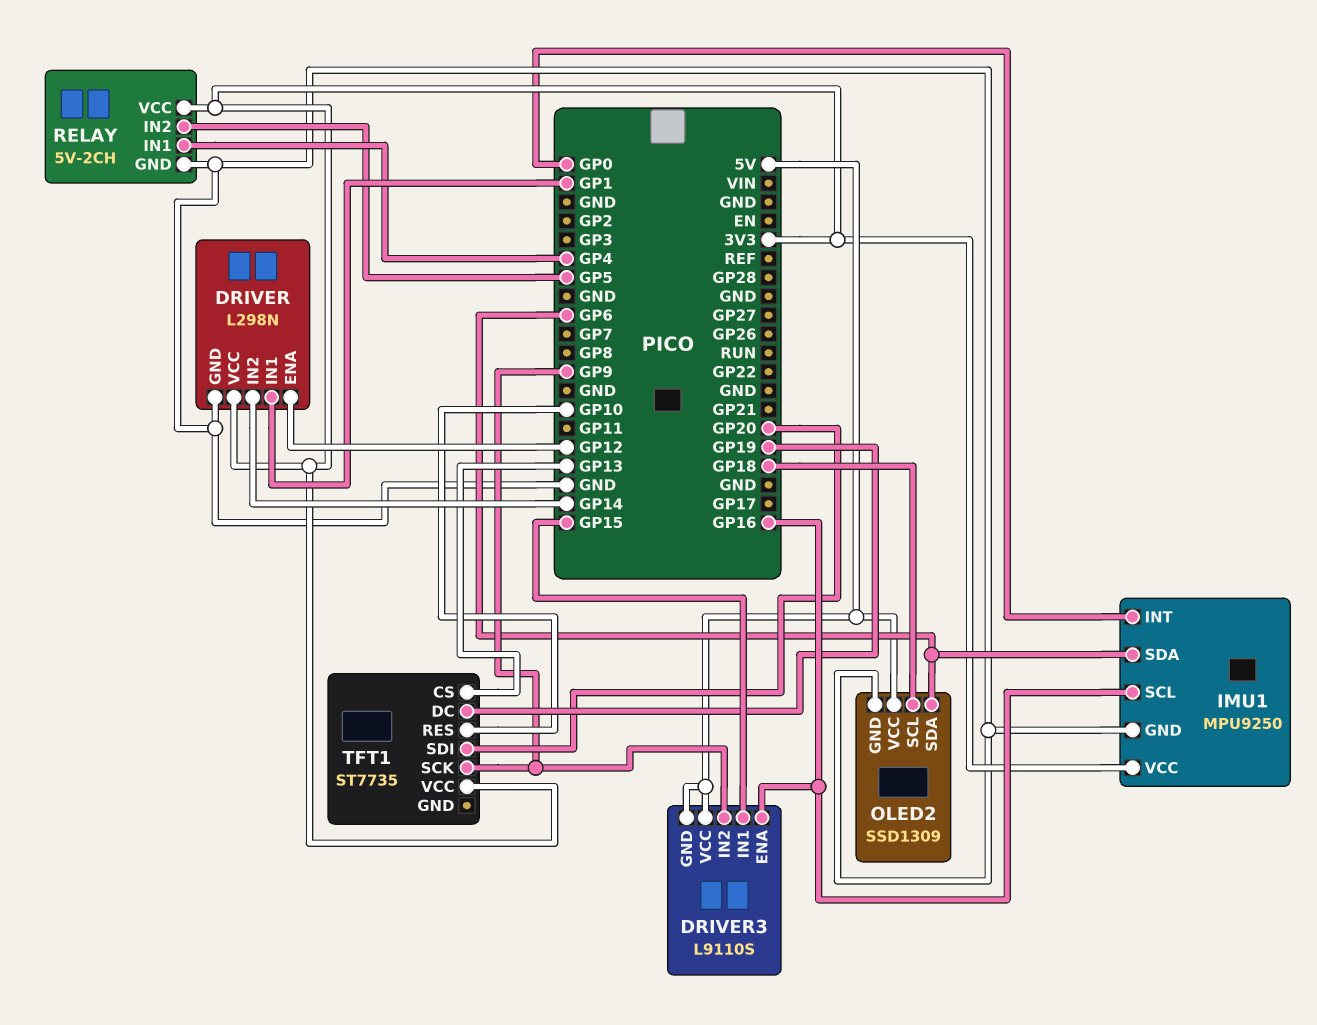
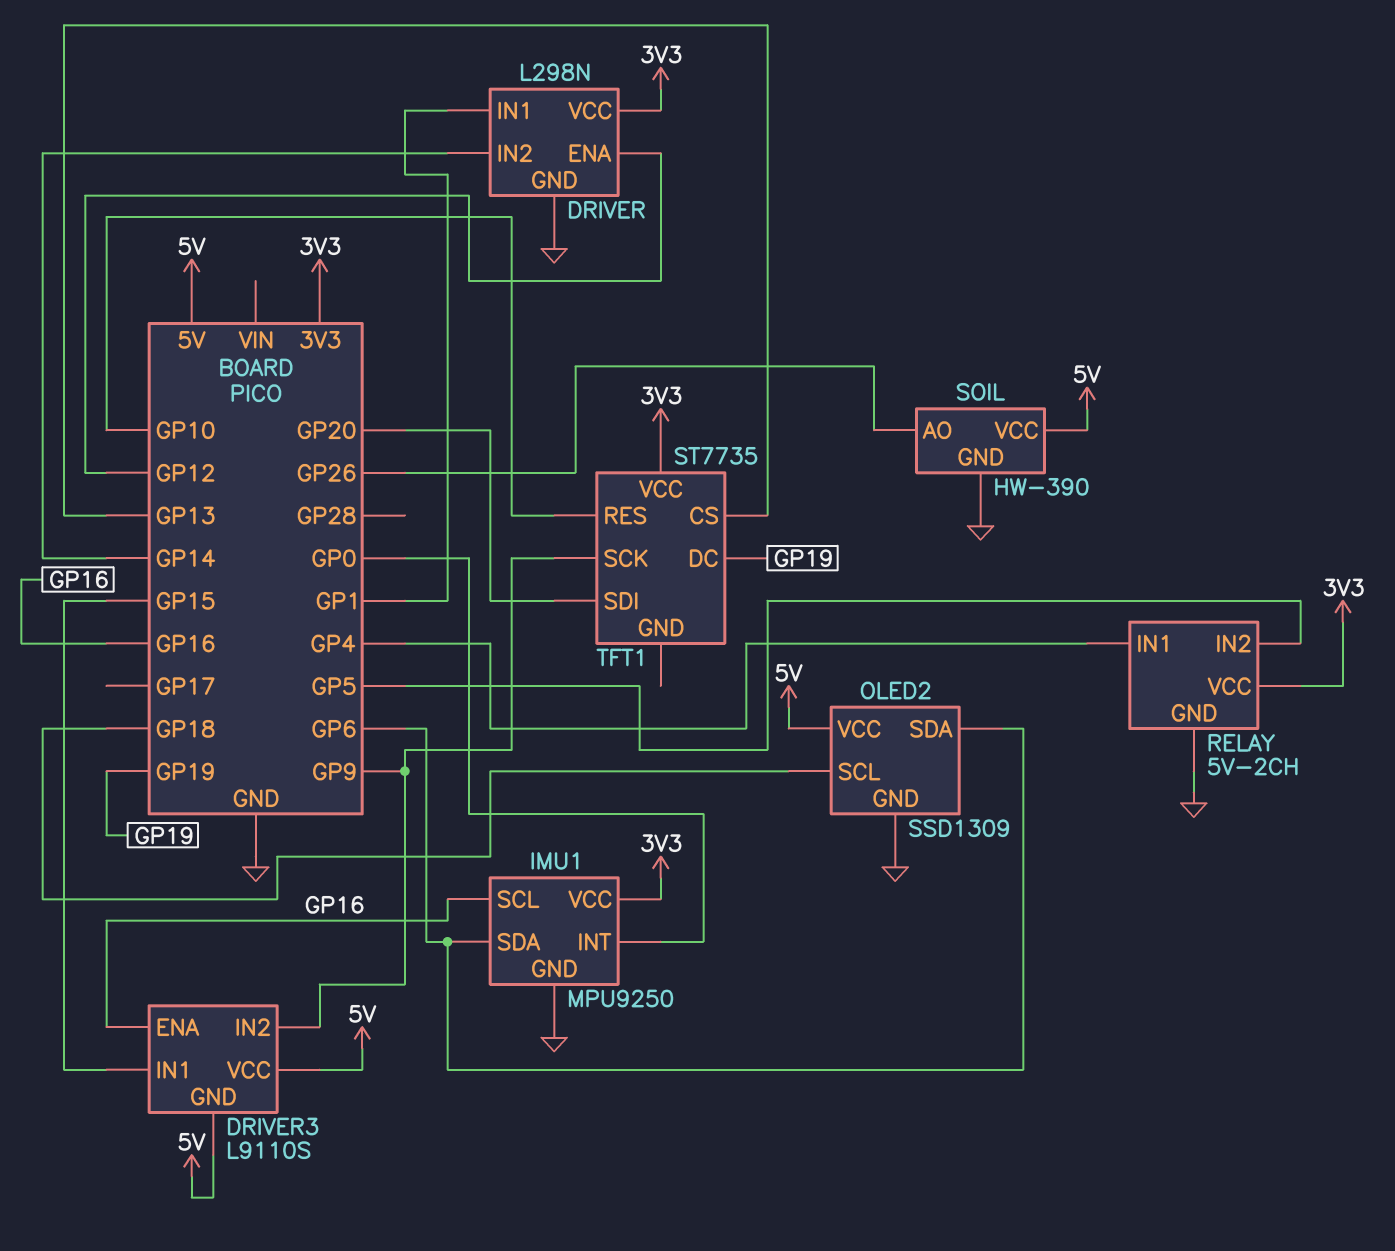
SOIL: none -> HW-390
SOIL pin AO: none -> GP26
SOIL pin GND: none -> GND
SOIL pin VCC: none -> 5V

